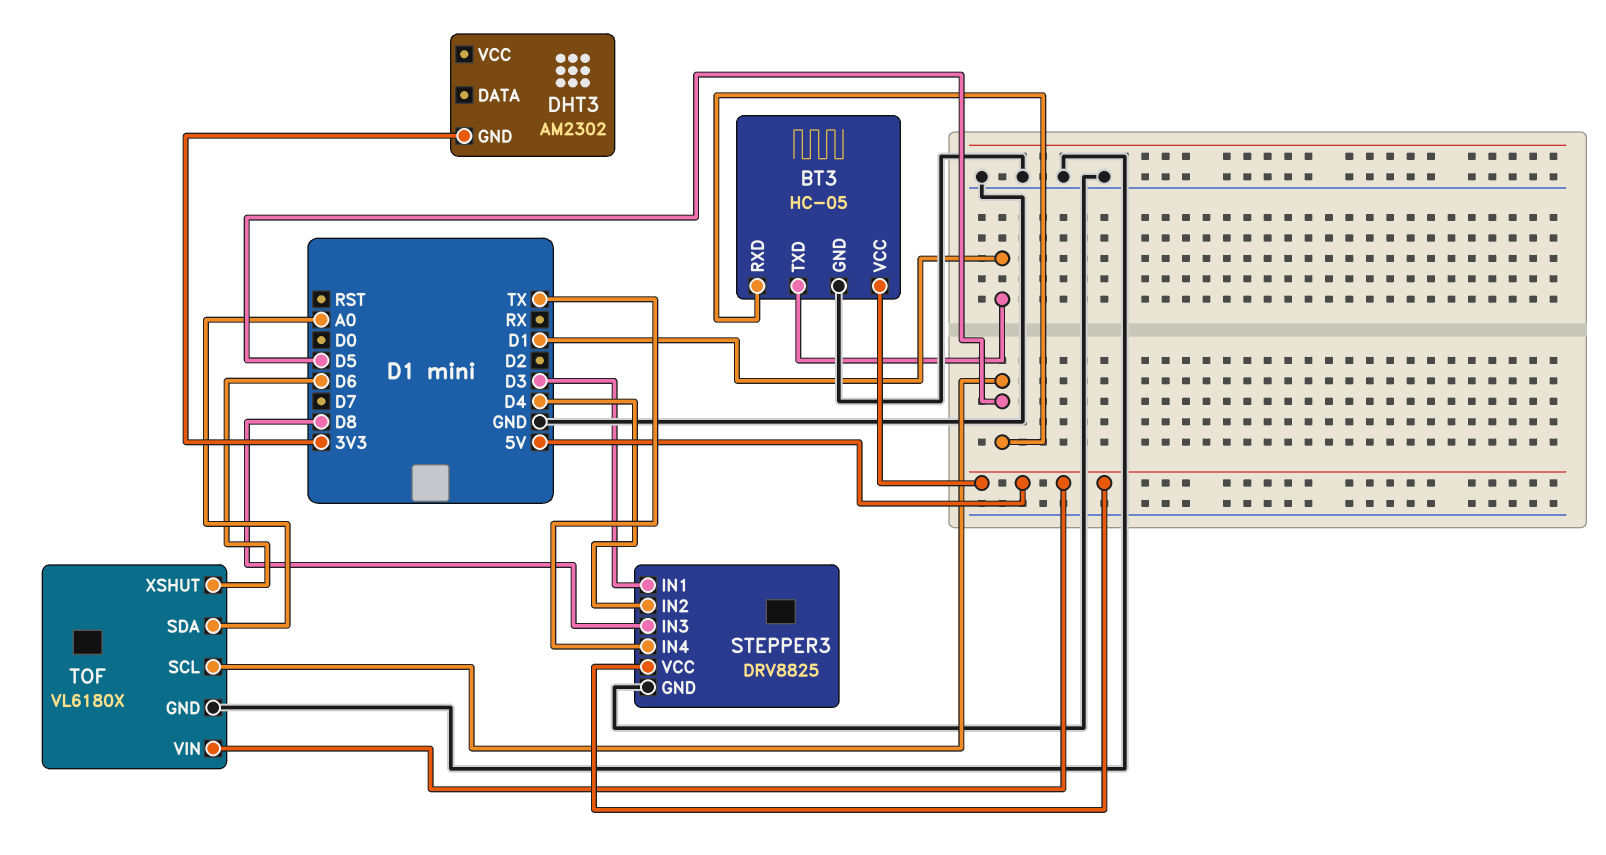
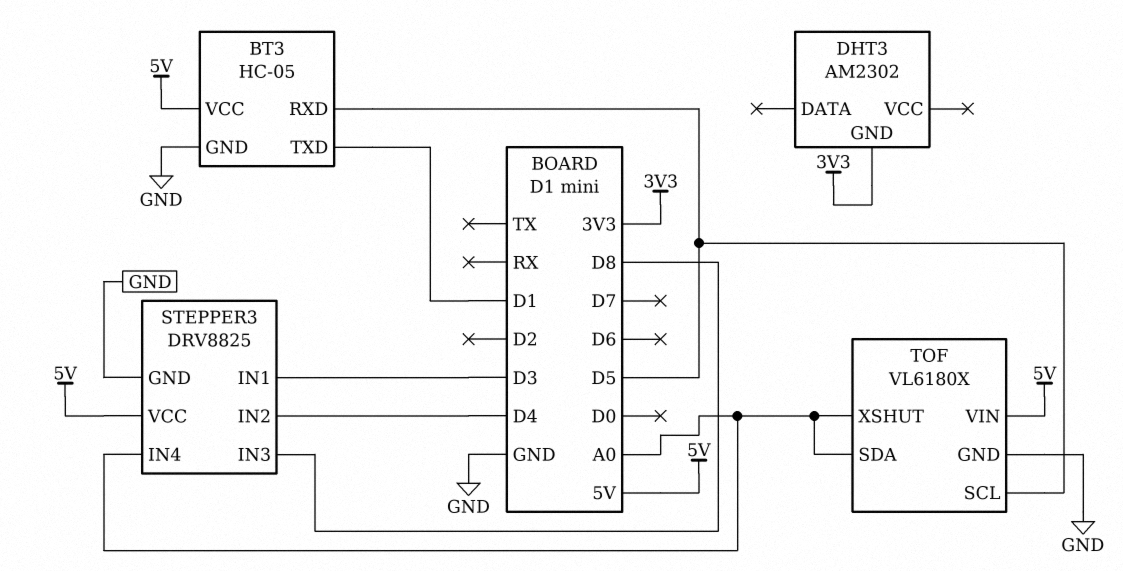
STEPPER3 pin IN4: TX -> A0
TOF pin XSHUT: D6 -> A0

